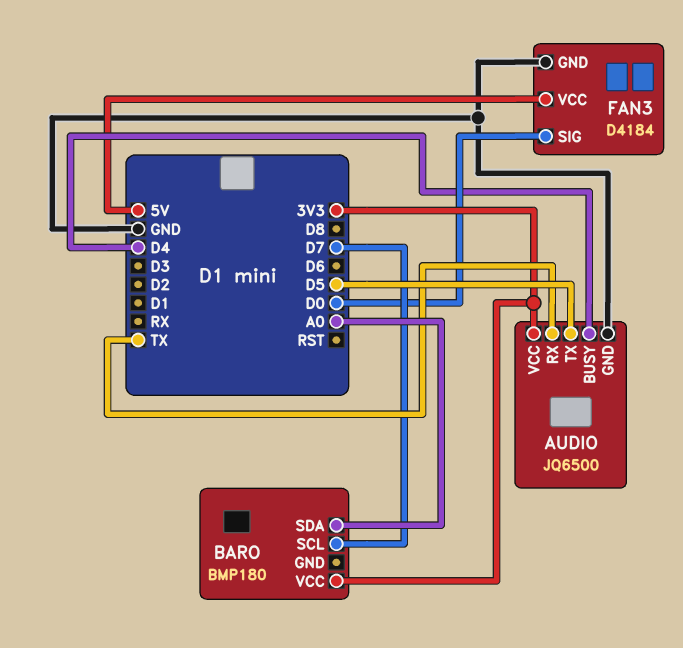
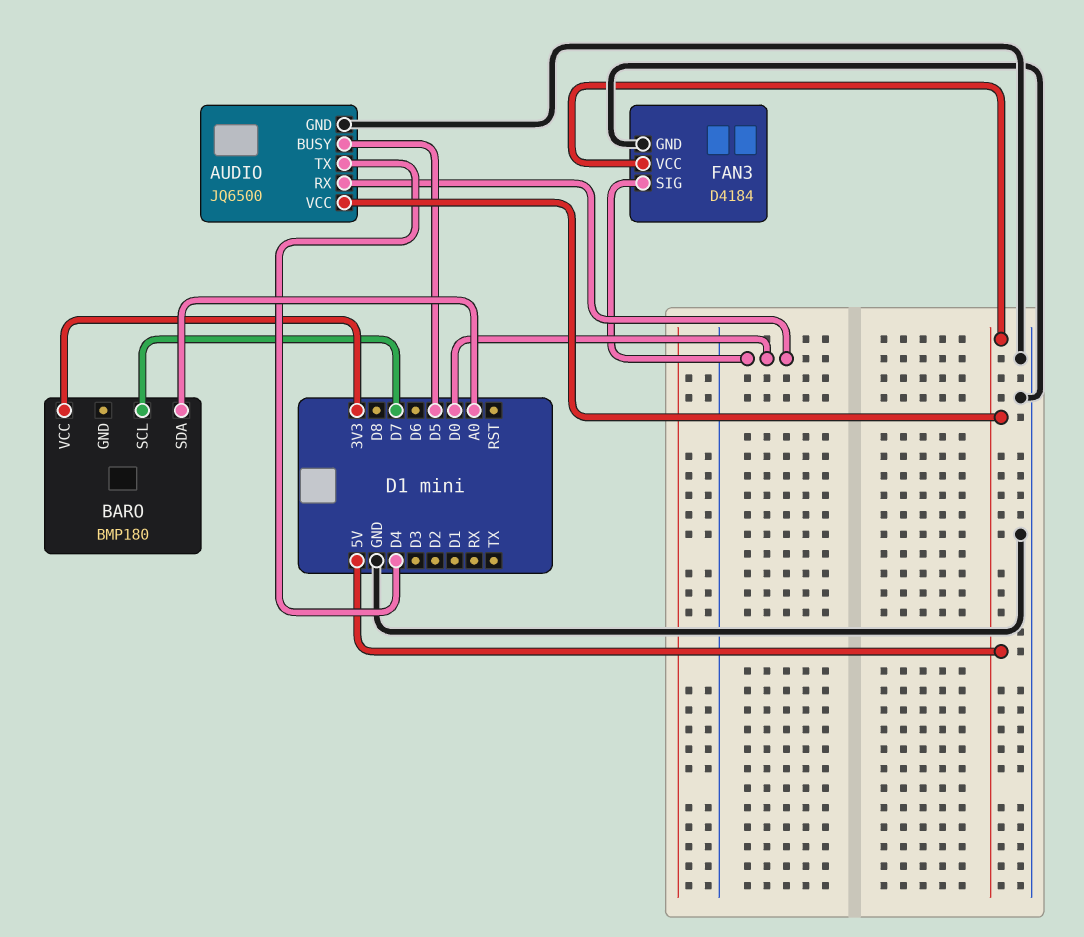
AUDIO pin BUSY: D4 -> D5
AUDIO pin RX: TX -> D0
AUDIO pin TX: D5 -> D4
AUDIO pin VCC: 3V3 -> 5V

